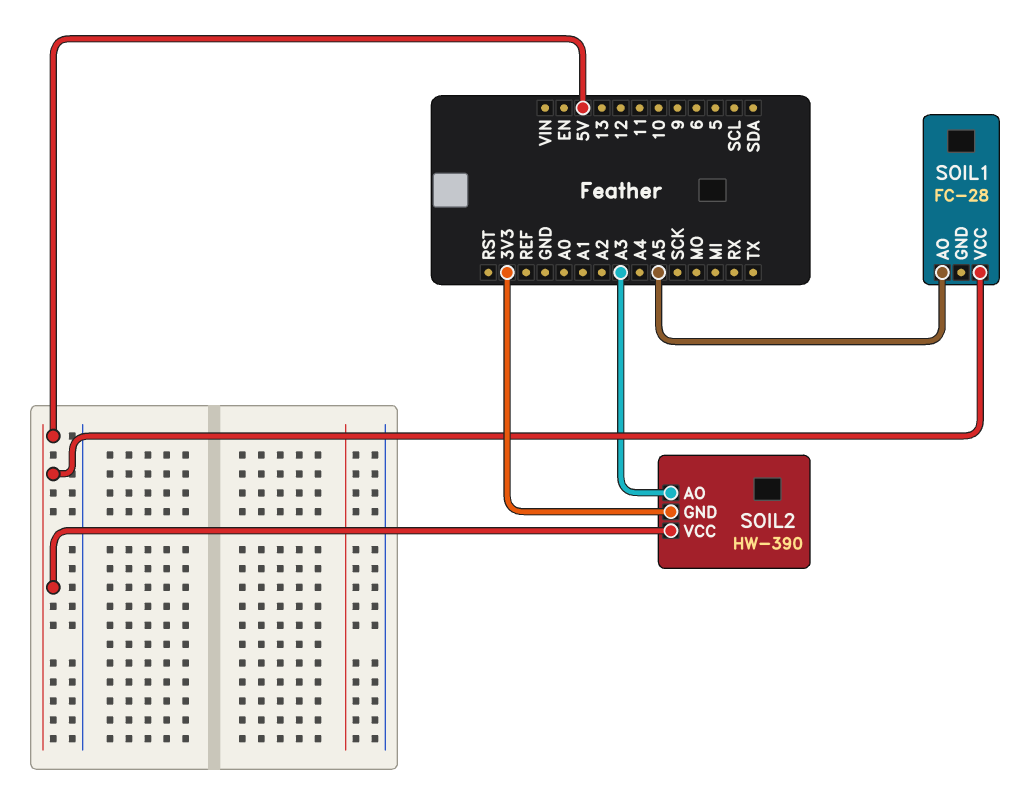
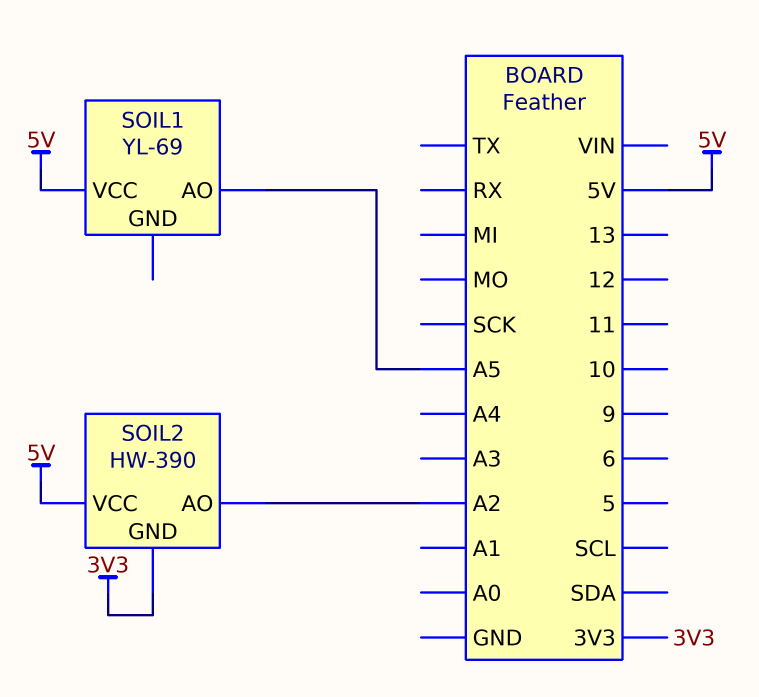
SOIL1: FC-28 -> YL-69
SOIL2 pin AO: A3 -> A2

